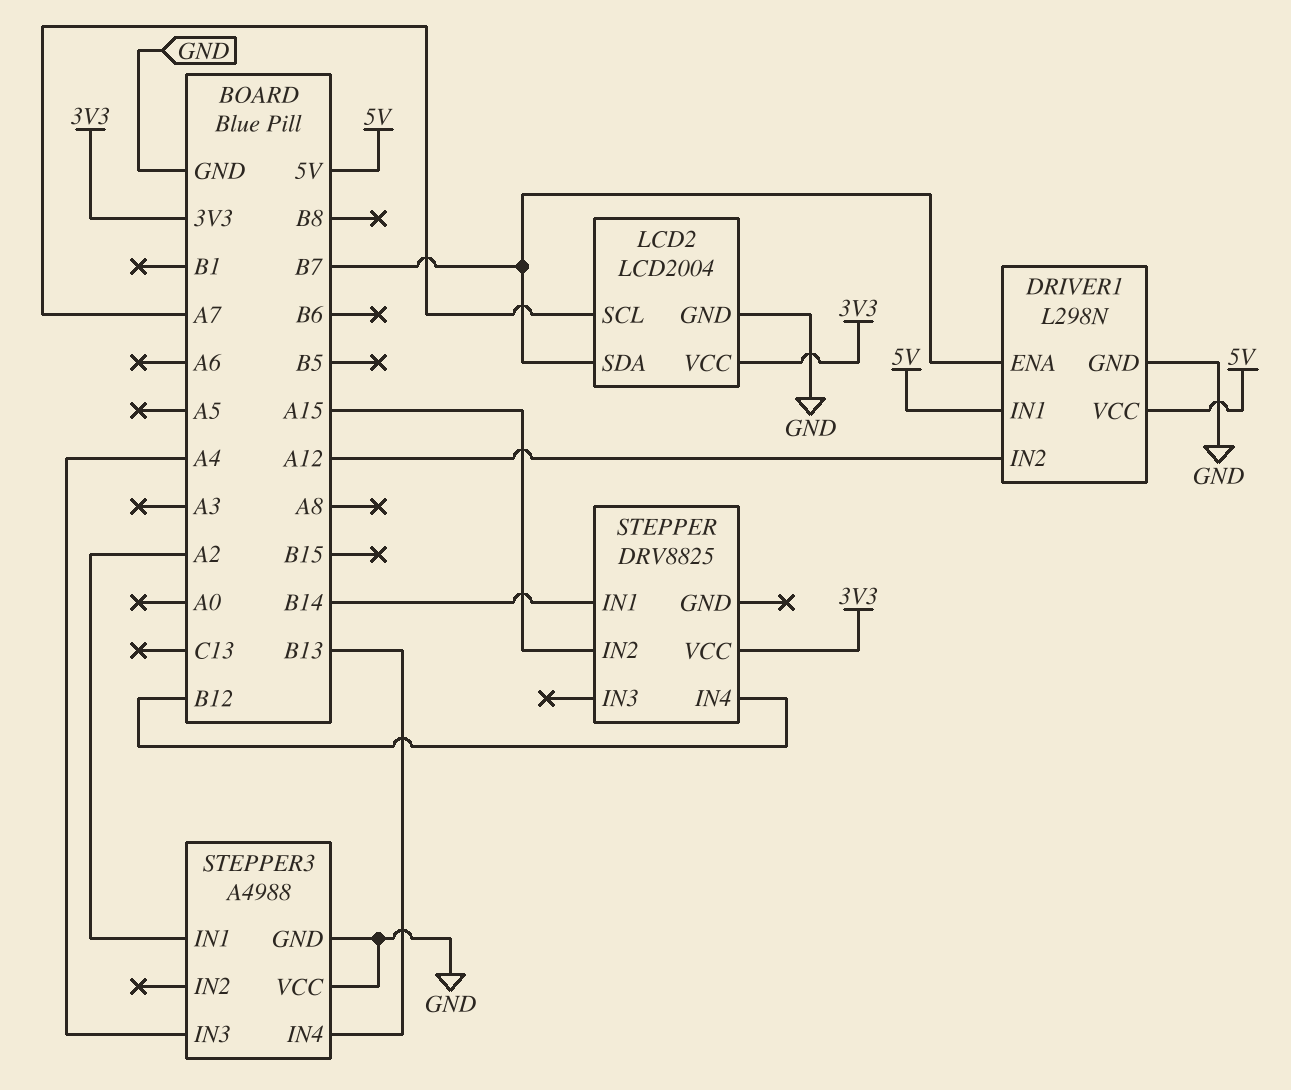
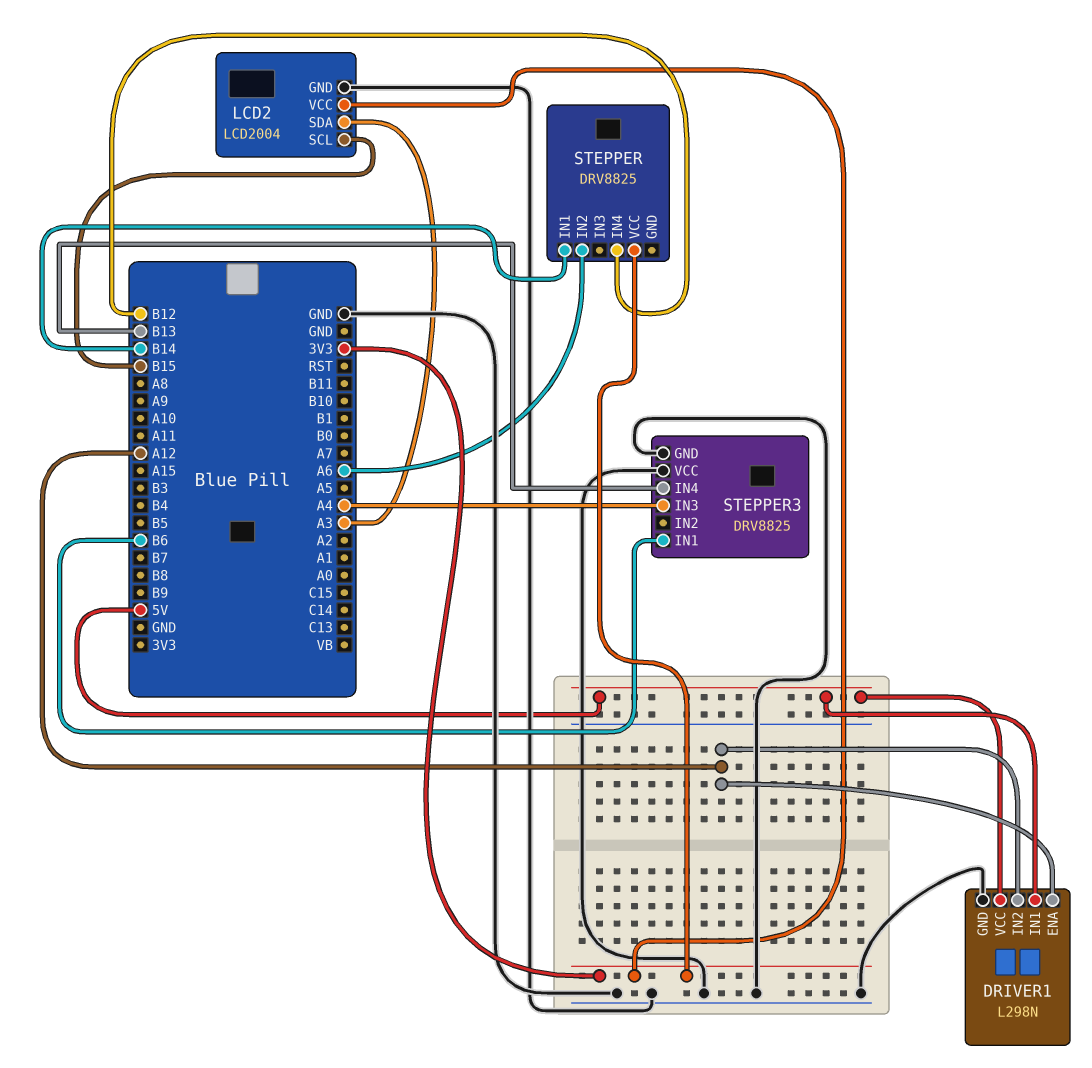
DRIVER1 pin ENA: B7 -> A12
LCD2 pin SCL: A7 -> B15
LCD2 pin SDA: B7 -> A3
STEPPER pin IN2: A15 -> A6
STEPPER3: A4988 -> DRV8825
STEPPER3 pin IN1: A2 -> B6

